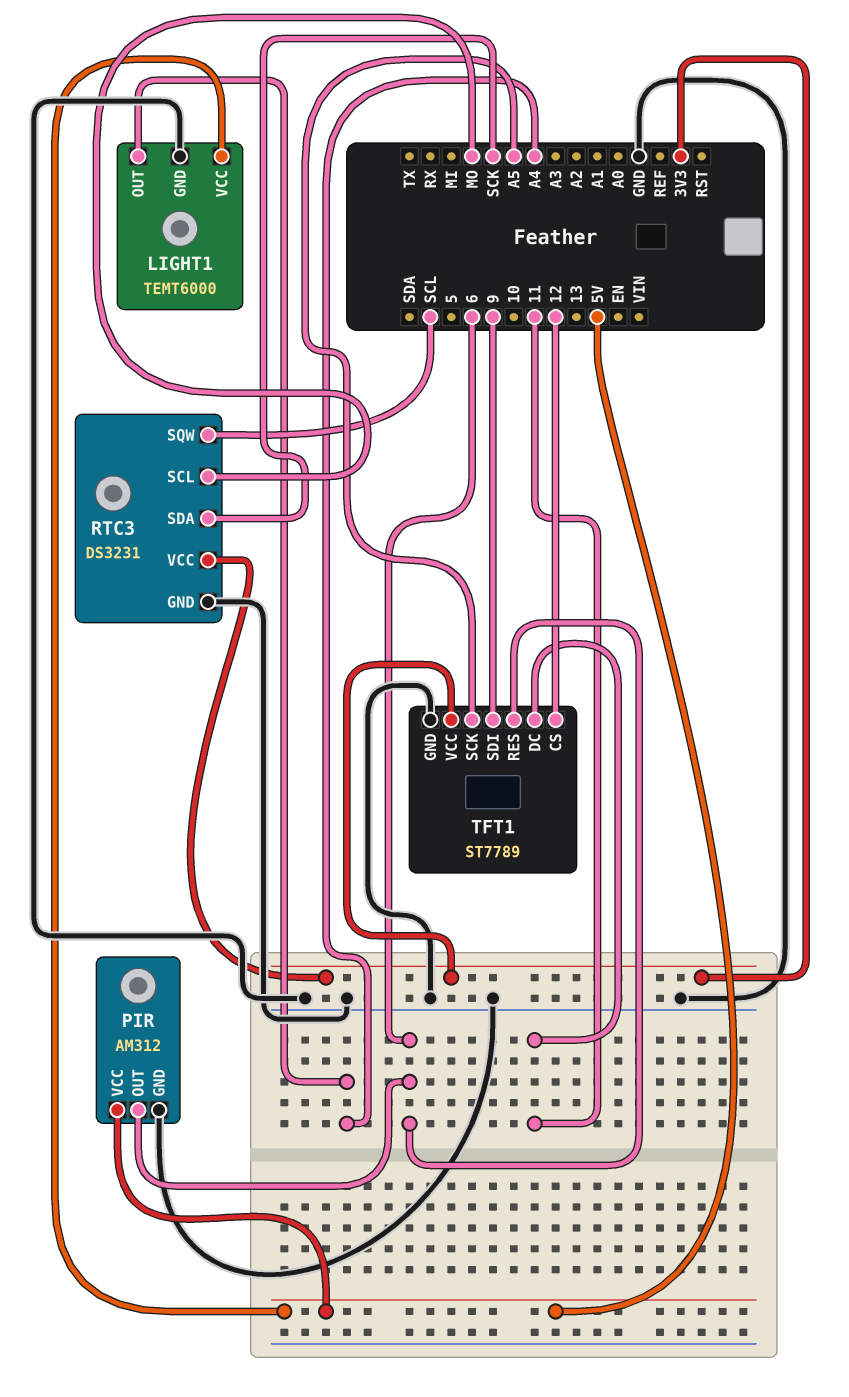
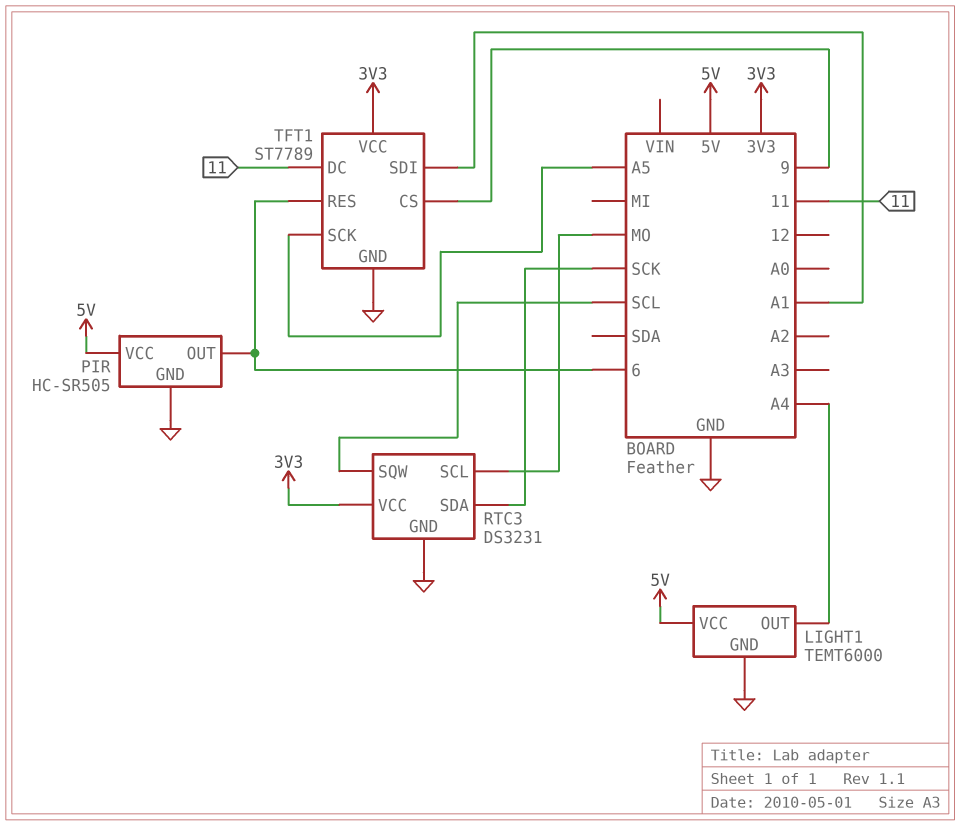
PIR: AM312 -> HC-SR505
TFT1 pin CS: 12 -> 9
TFT1 pin SDI: 9 -> A1

